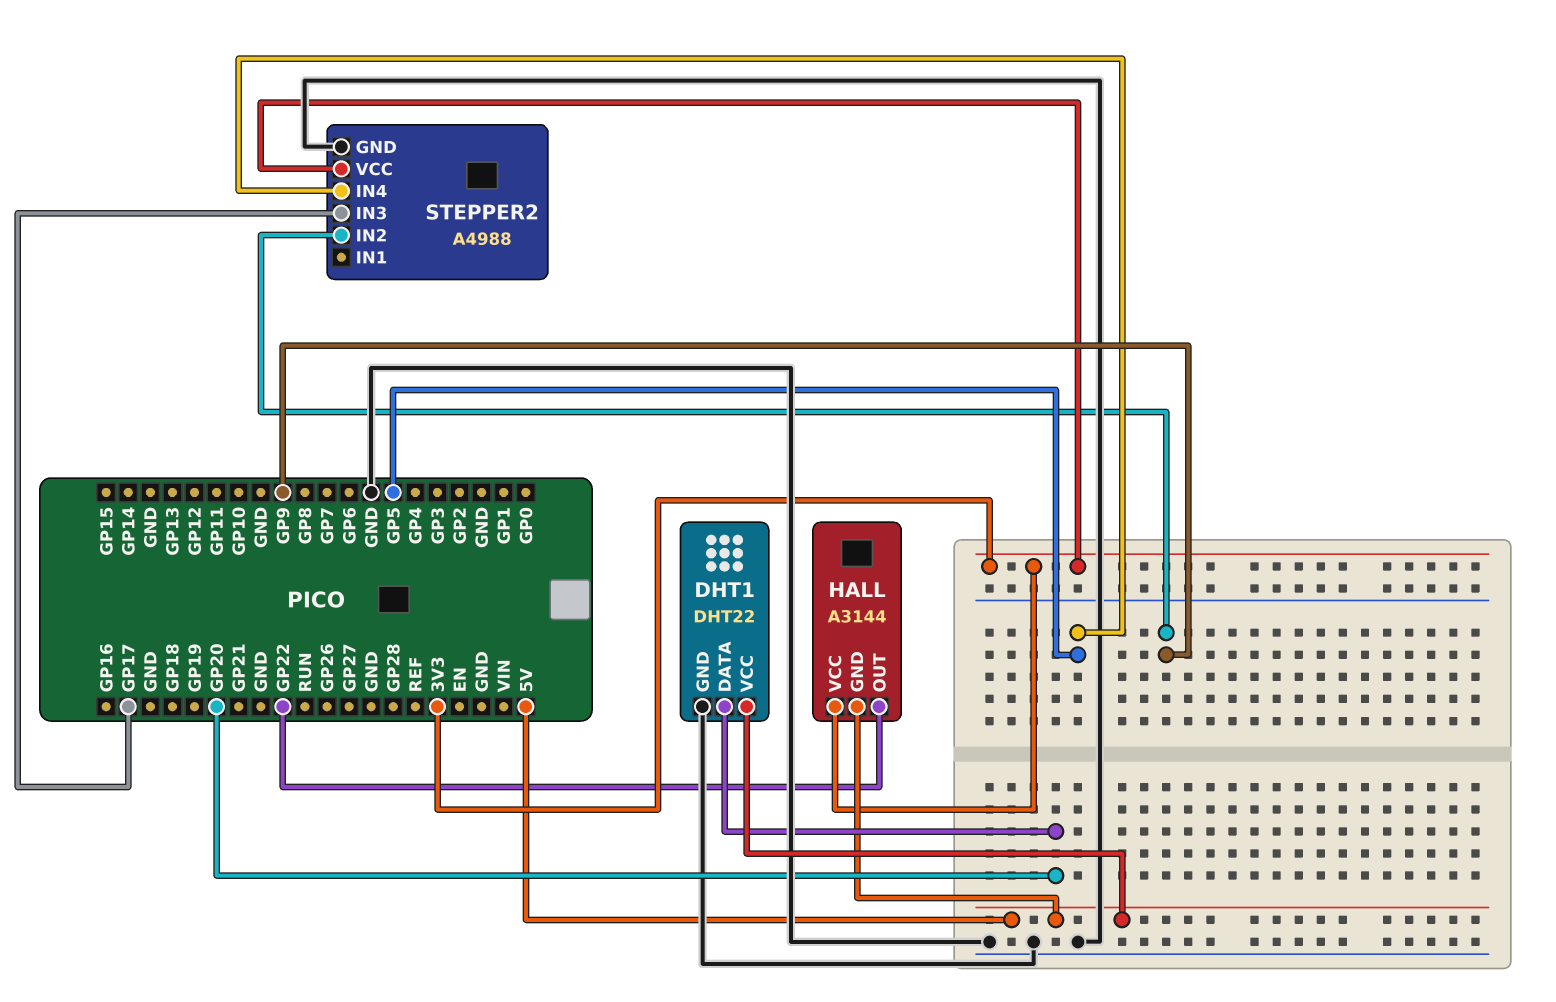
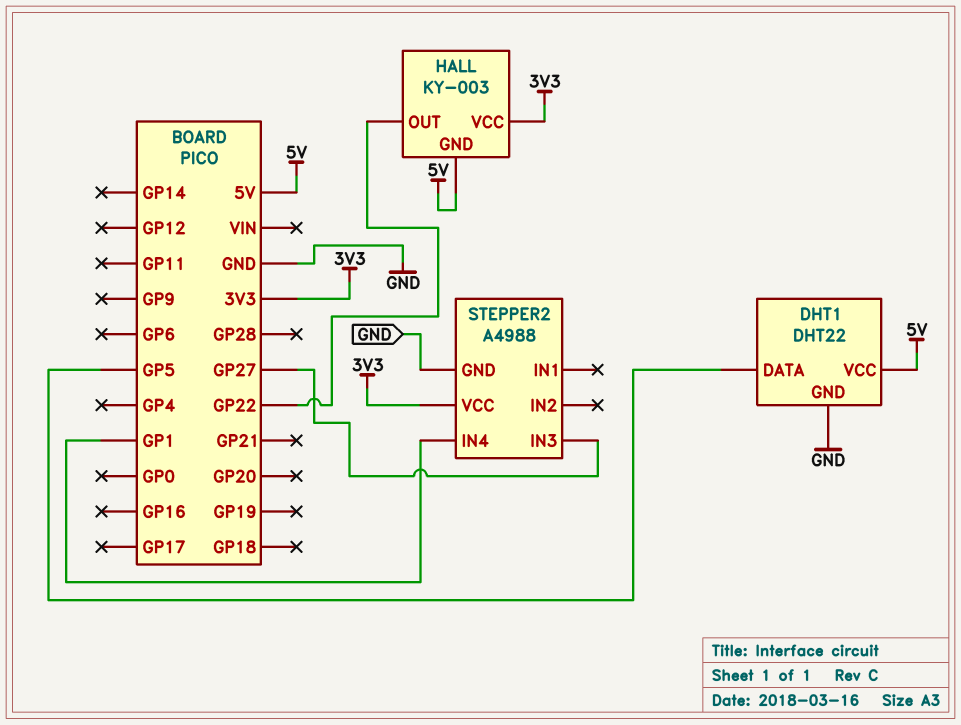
DHT1 pin DATA: GP20 -> GP5
HALL: A3144 -> KY-003
STEPPER2 pin IN2: GP9 -> none
STEPPER2 pin IN3: GP17 -> GP27
STEPPER2 pin IN4: GP5 -> GP1

